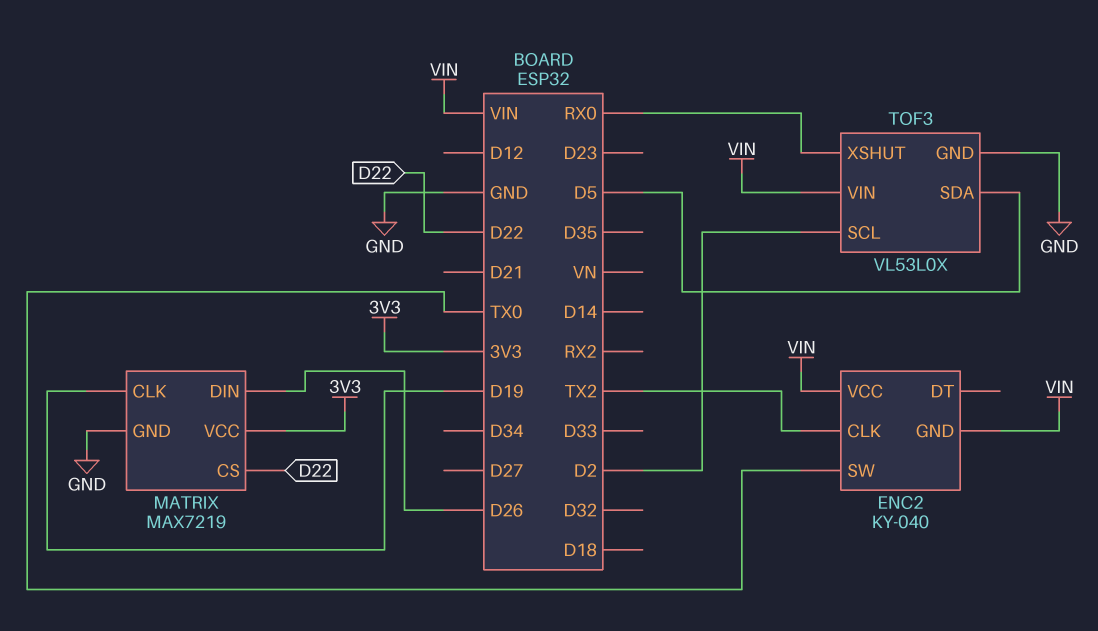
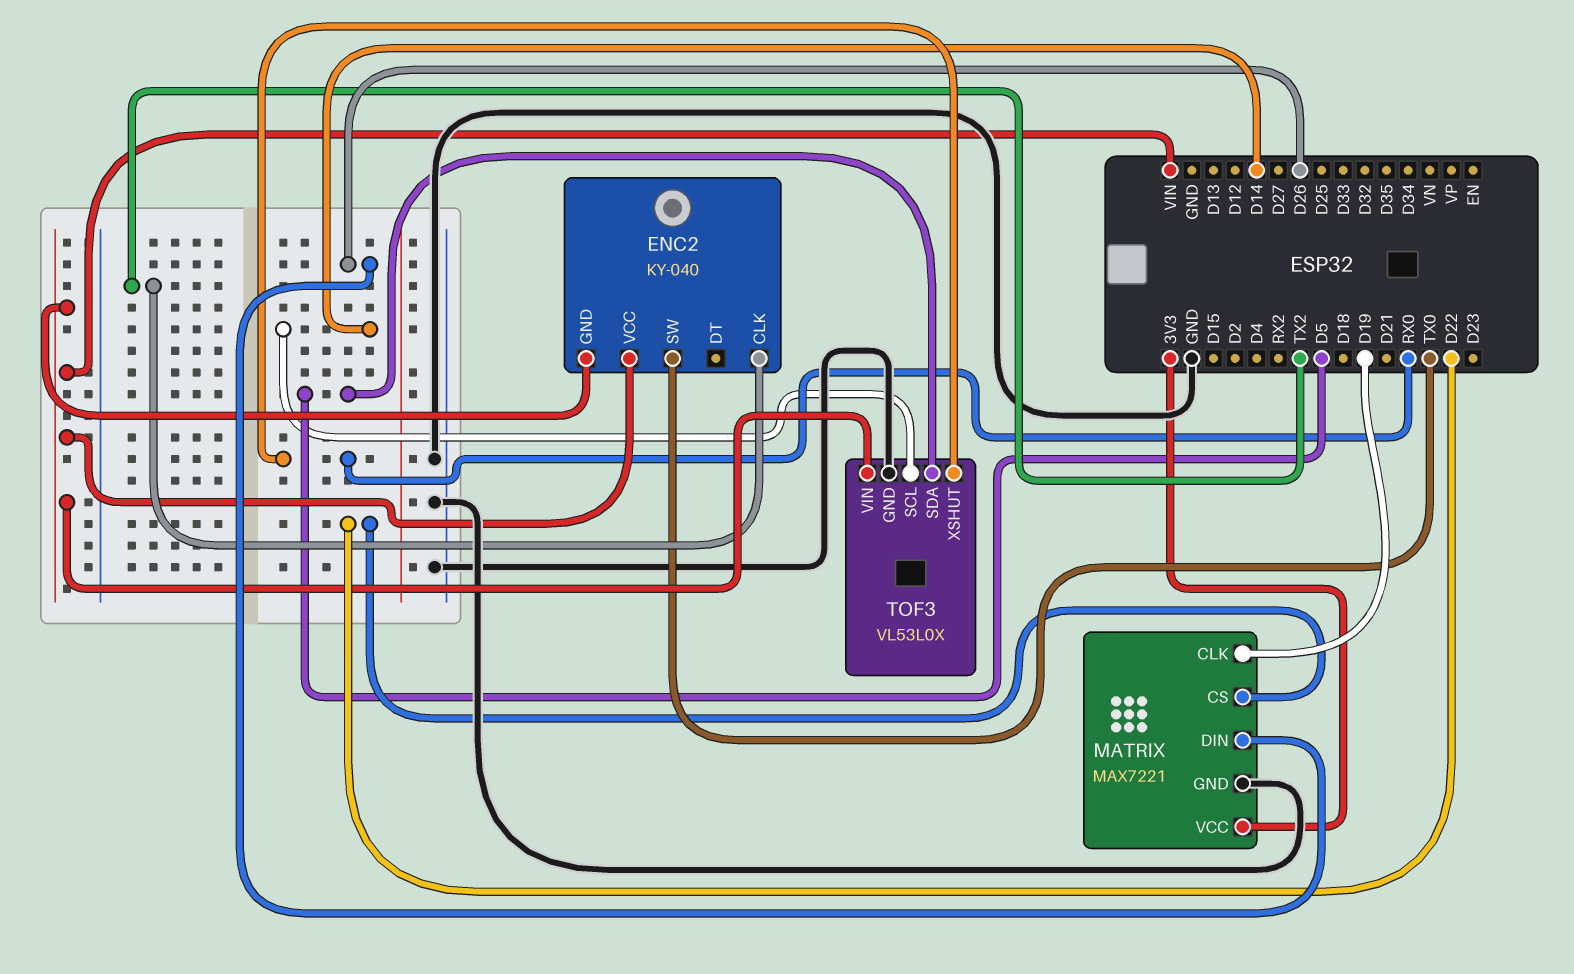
MATRIX: MAX7219 -> MAX7221
TOF3 pin SCL: D2 -> D14

